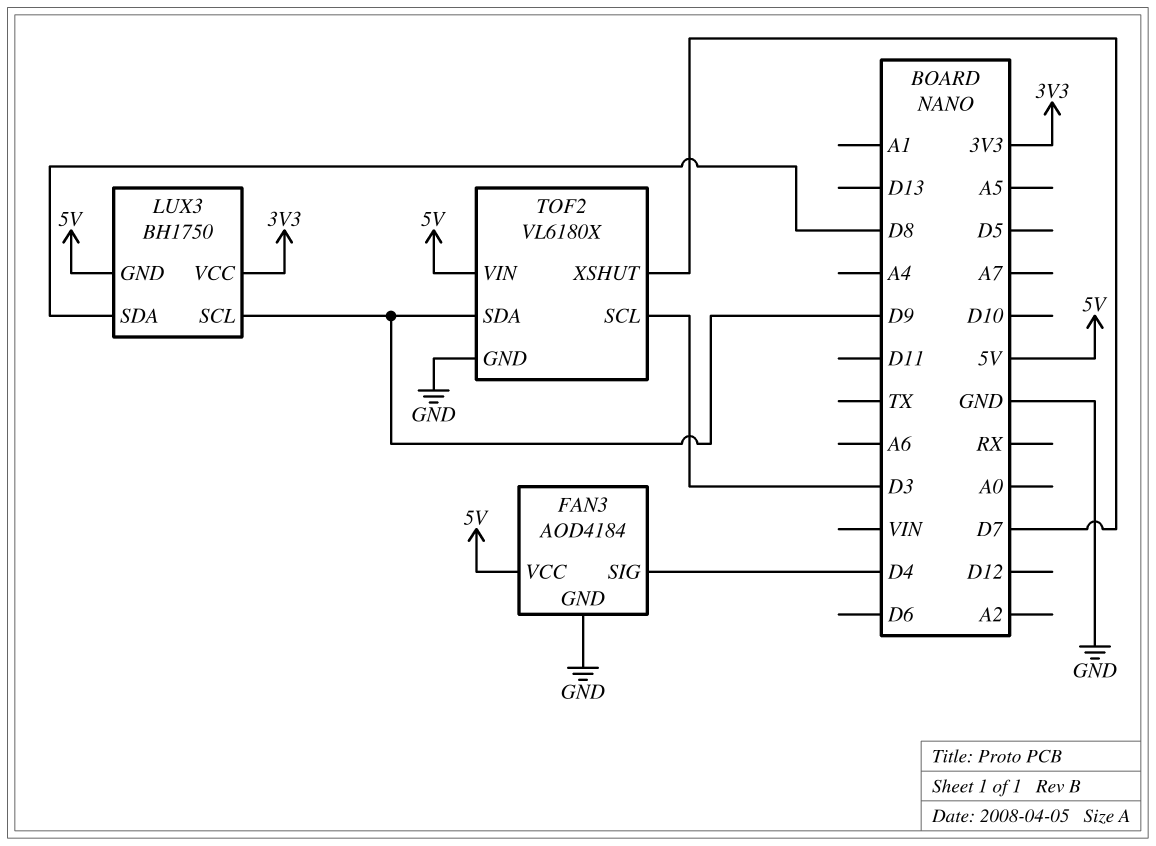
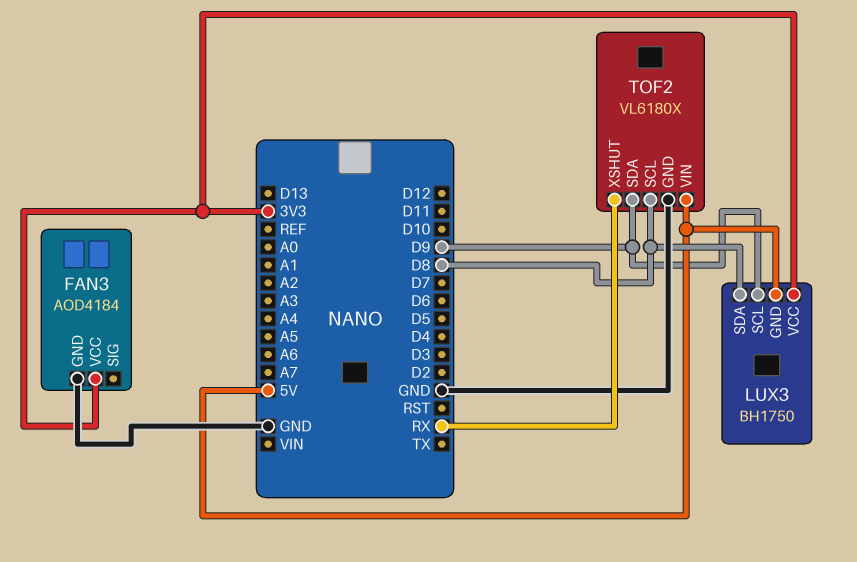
FAN3 pin SIG: D4 -> none
FAN3 pin VCC: 5V -> 3V3
TOF2 pin SCL: D3 -> D8
TOF2 pin XSHUT: D7 -> RX

